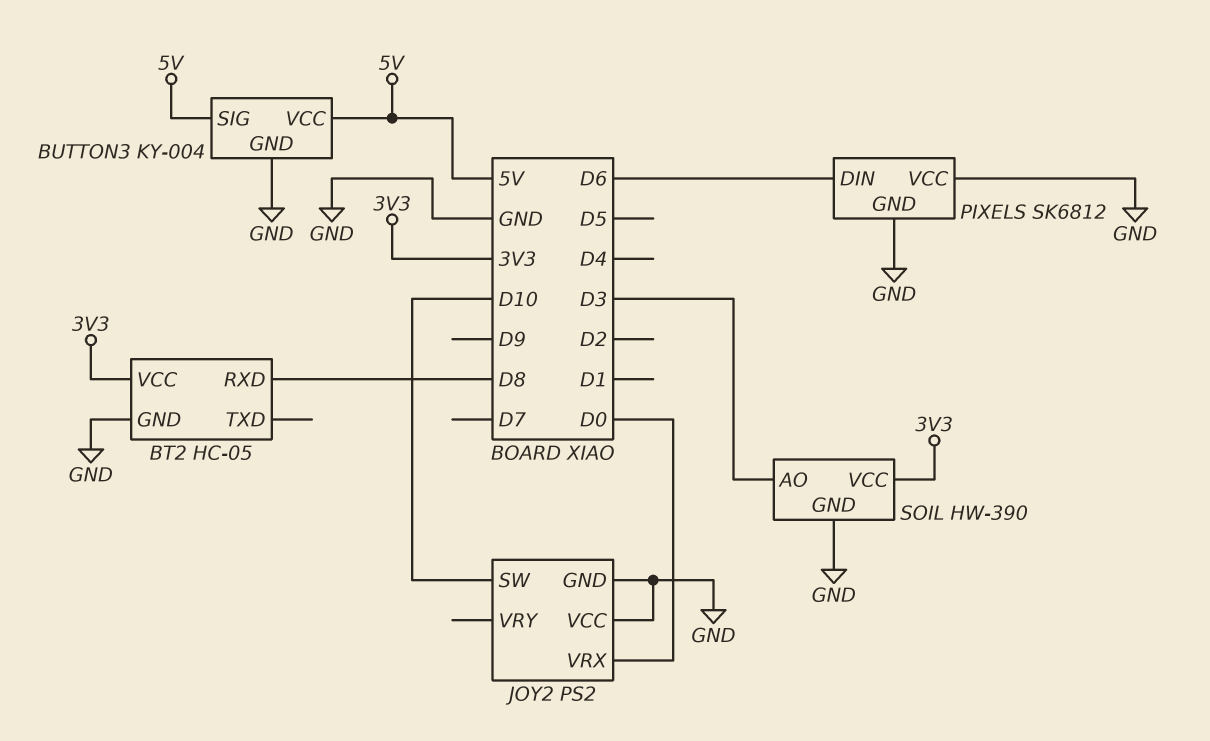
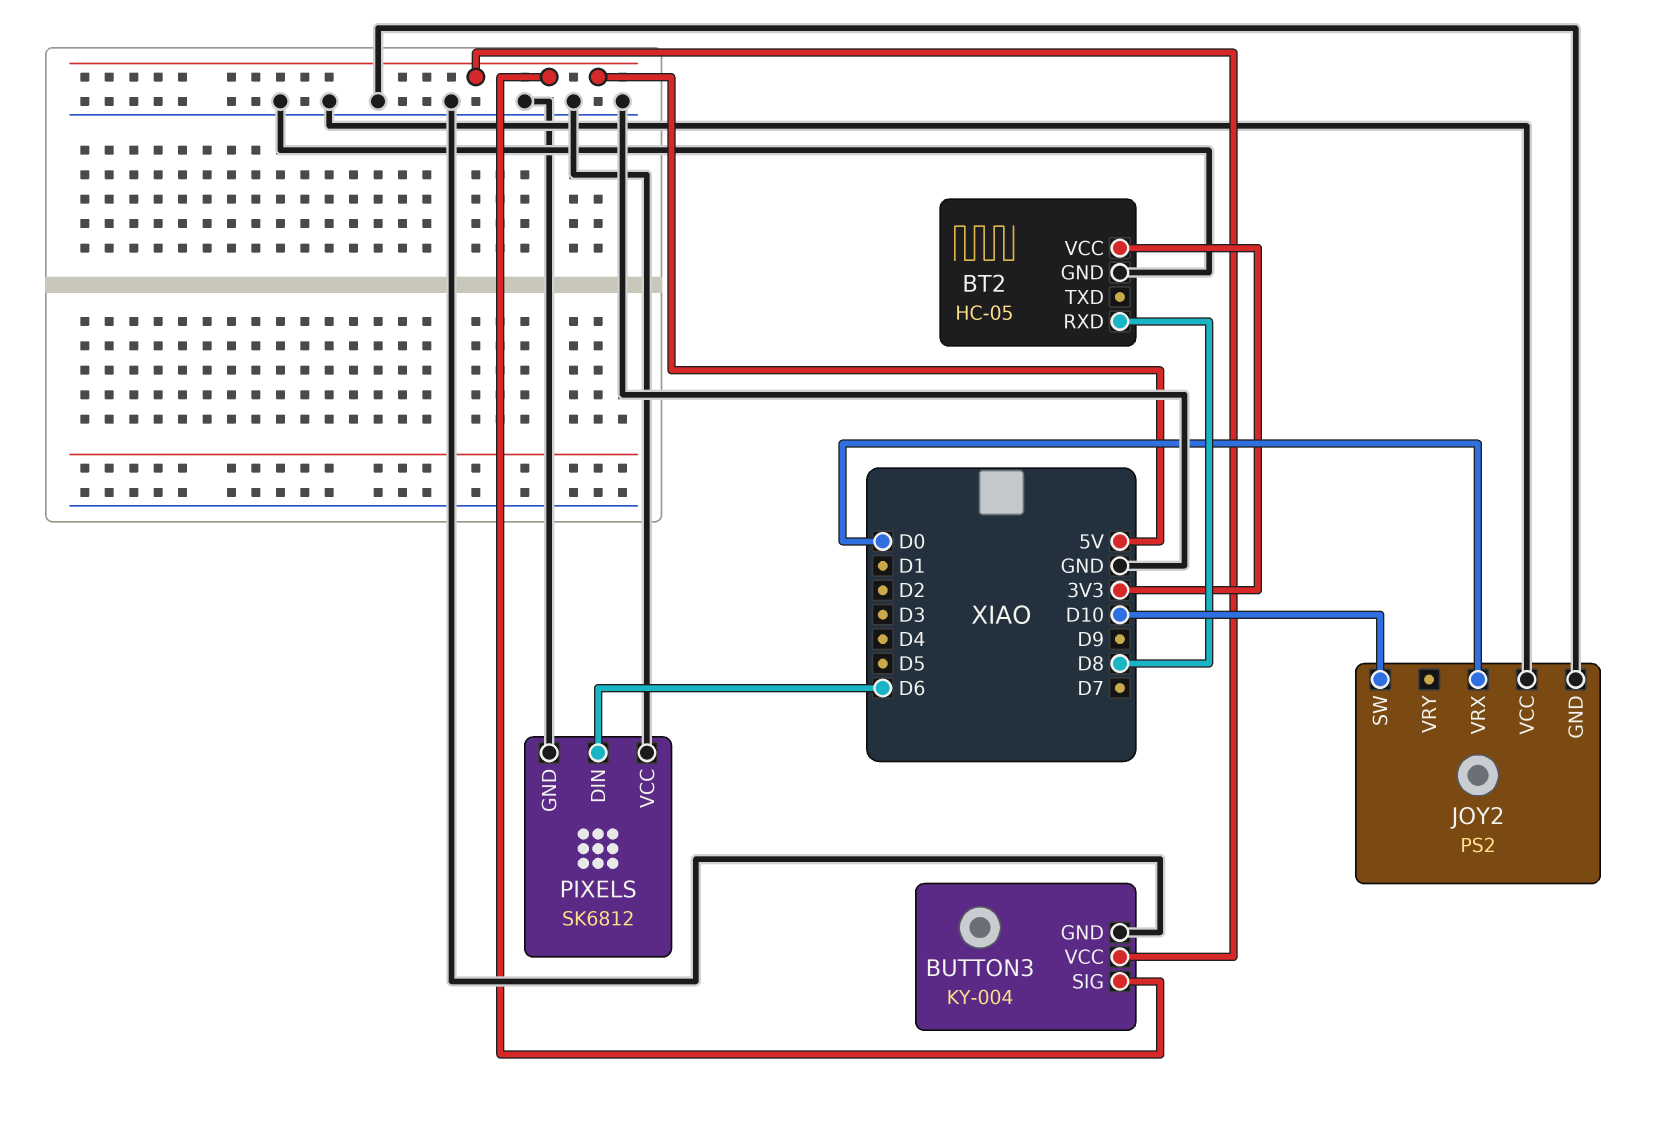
SOIL: HW-390 -> none
SOIL pin AO: D3 -> none
SOIL pin GND: GND -> none
SOIL pin VCC: 3V3 -> none

